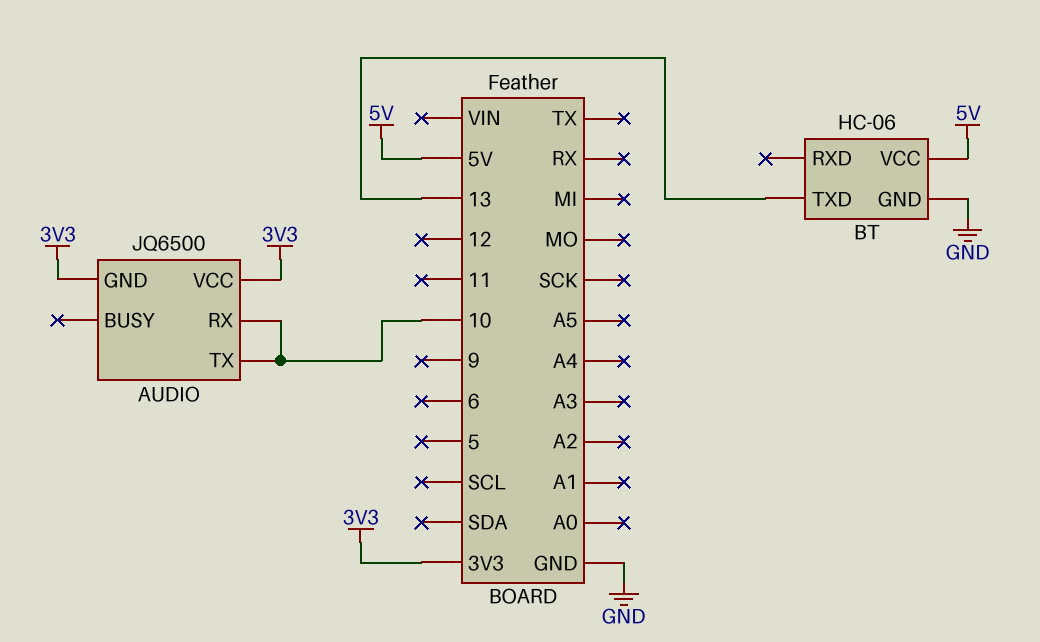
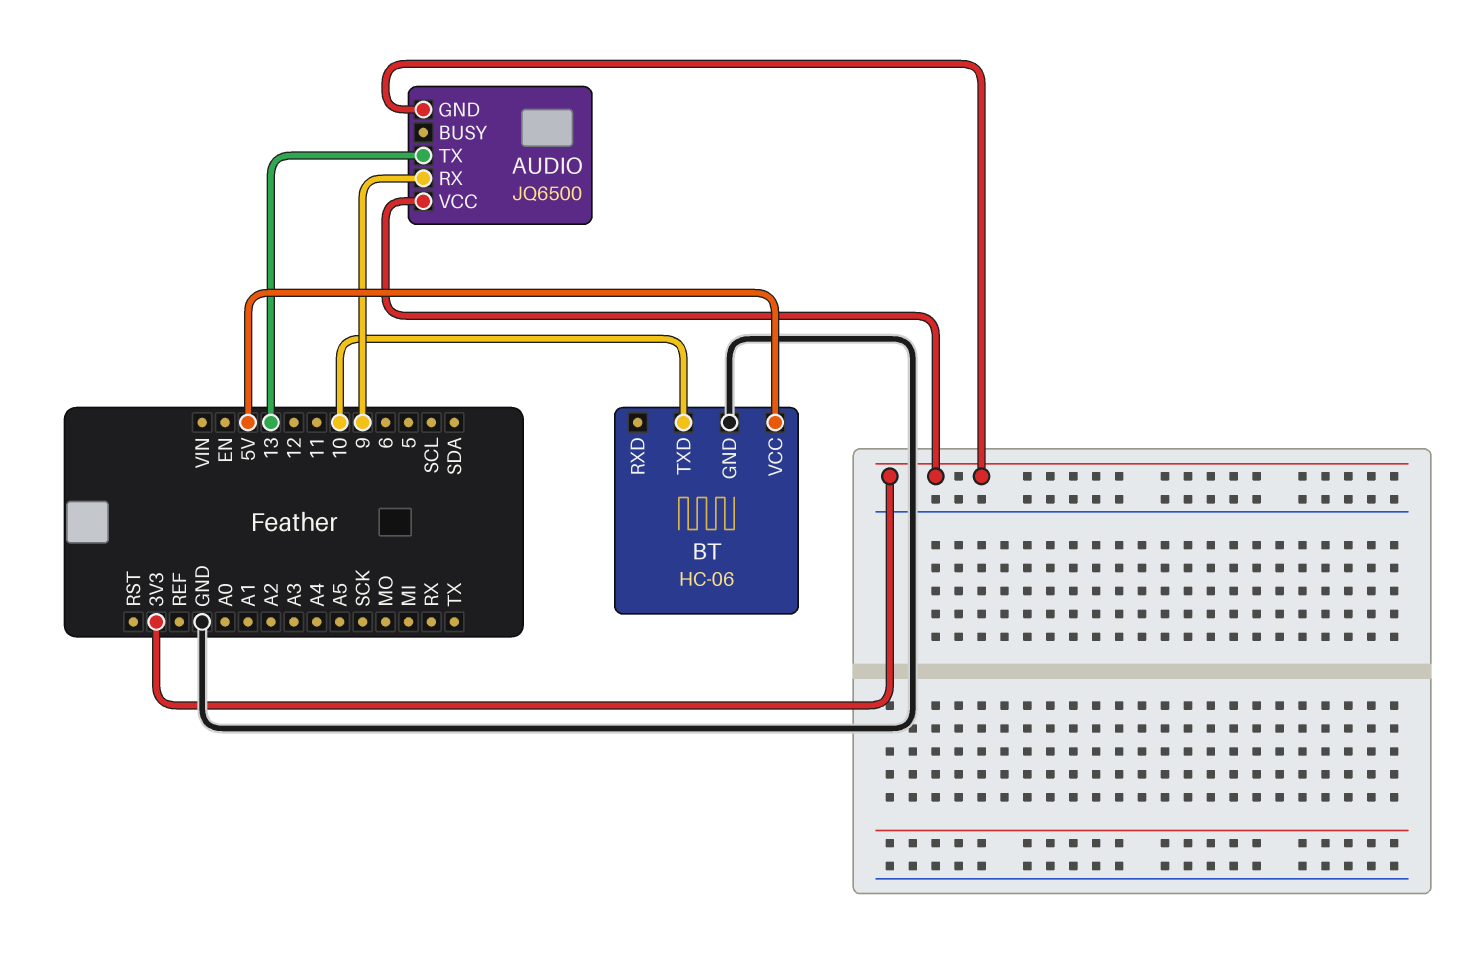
AUDIO pin RX: 10 -> 9
AUDIO pin TX: 10 -> 13
BT pin TXD: 13 -> 10

